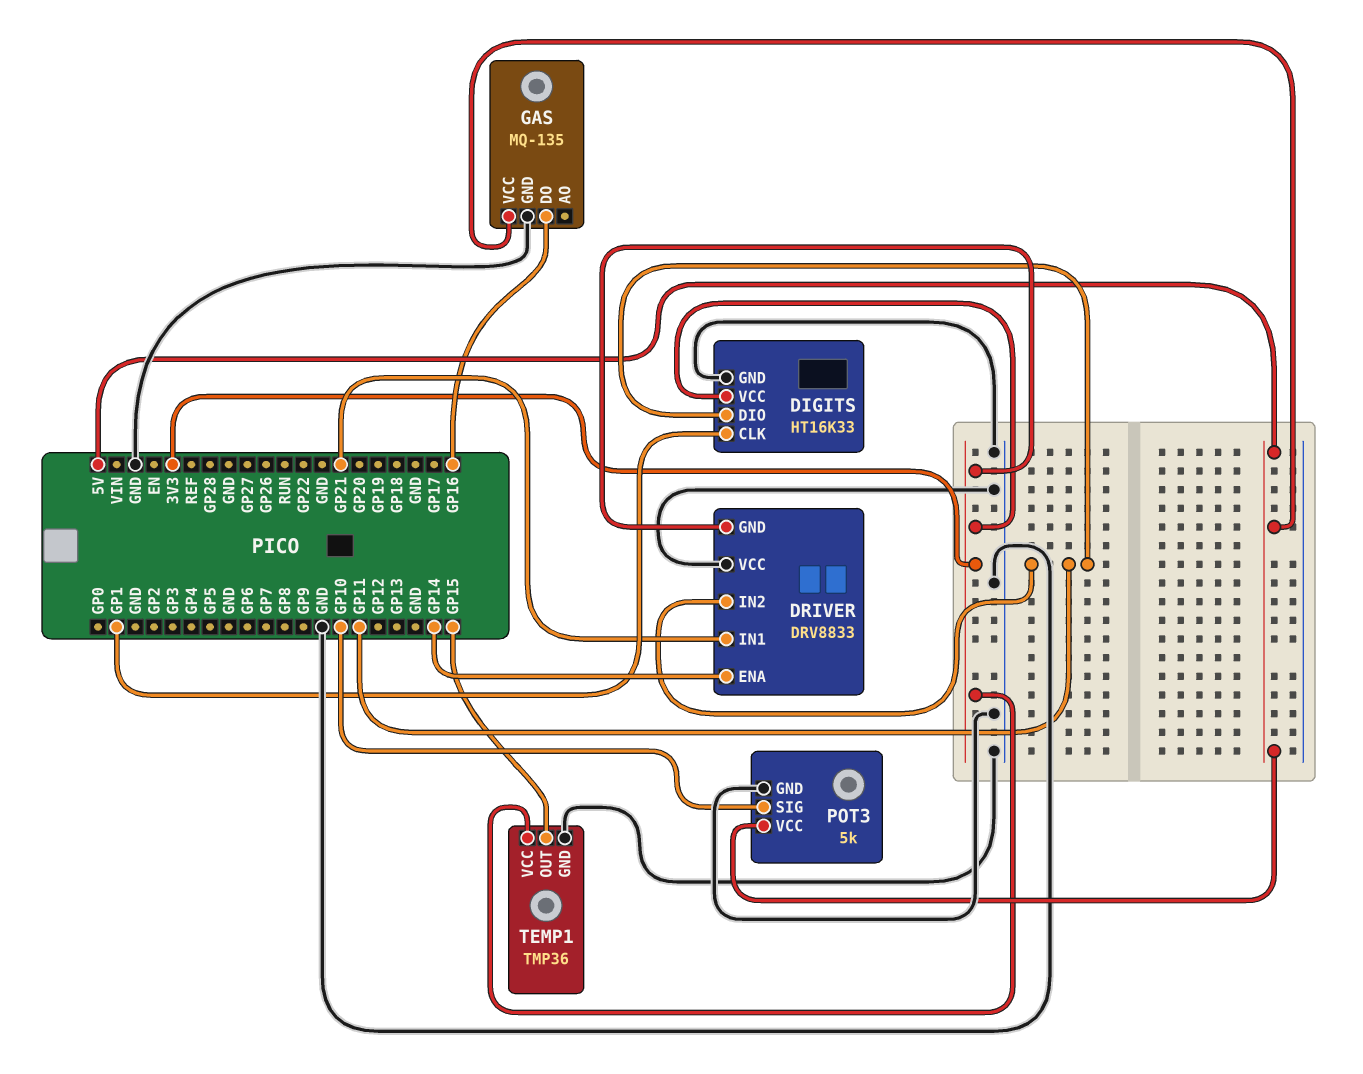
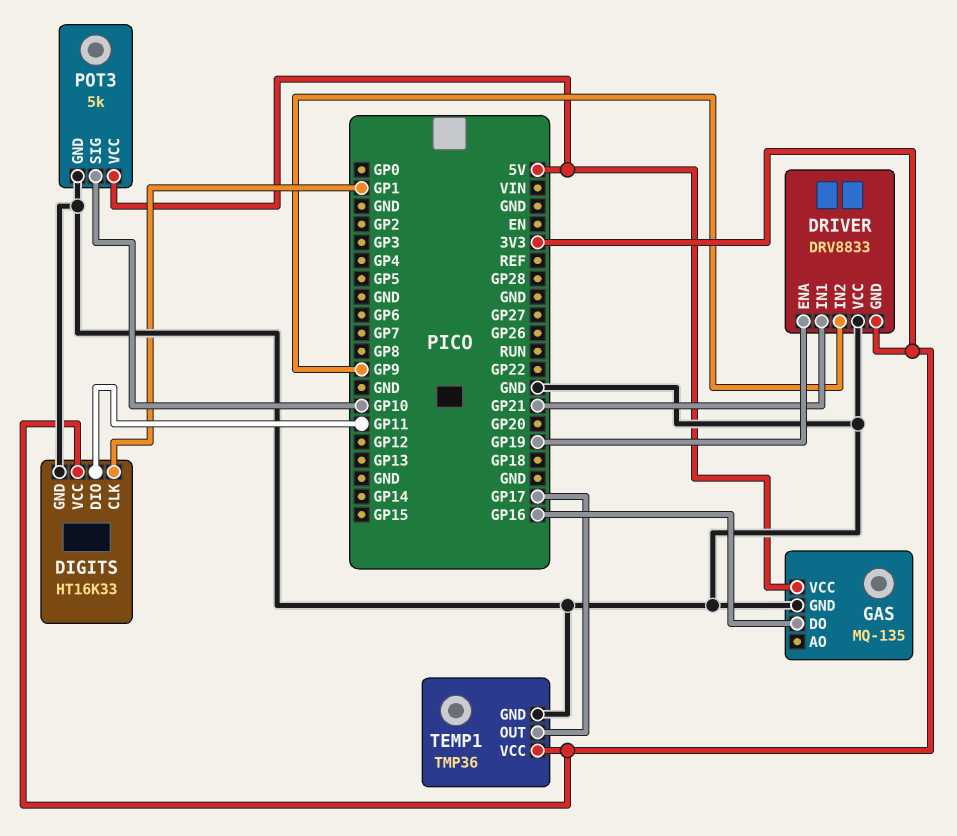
DRIVER pin ENA: GP14 -> GP19
DRIVER pin IN2: GP11 -> GP9
TEMP1 pin OUT: GP15 -> GP17

